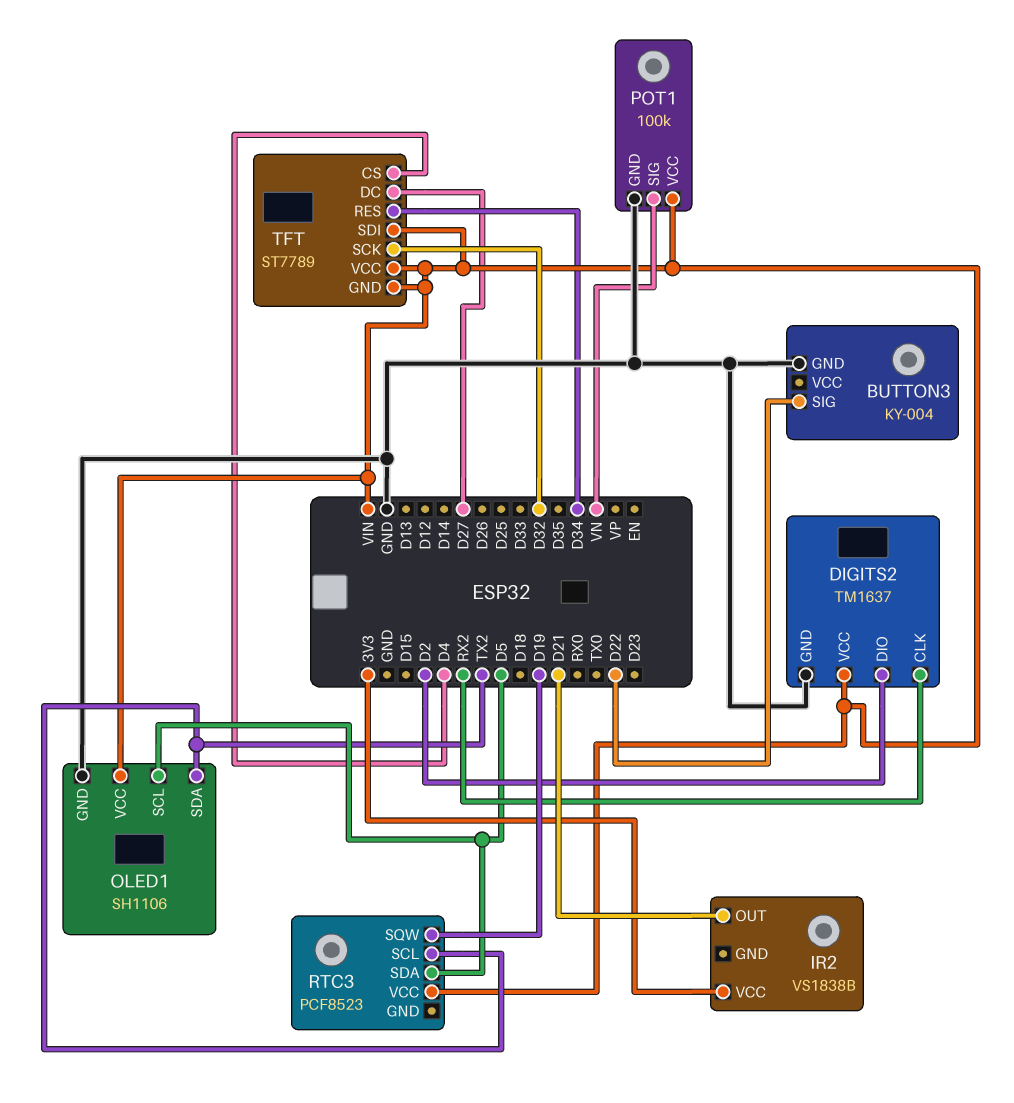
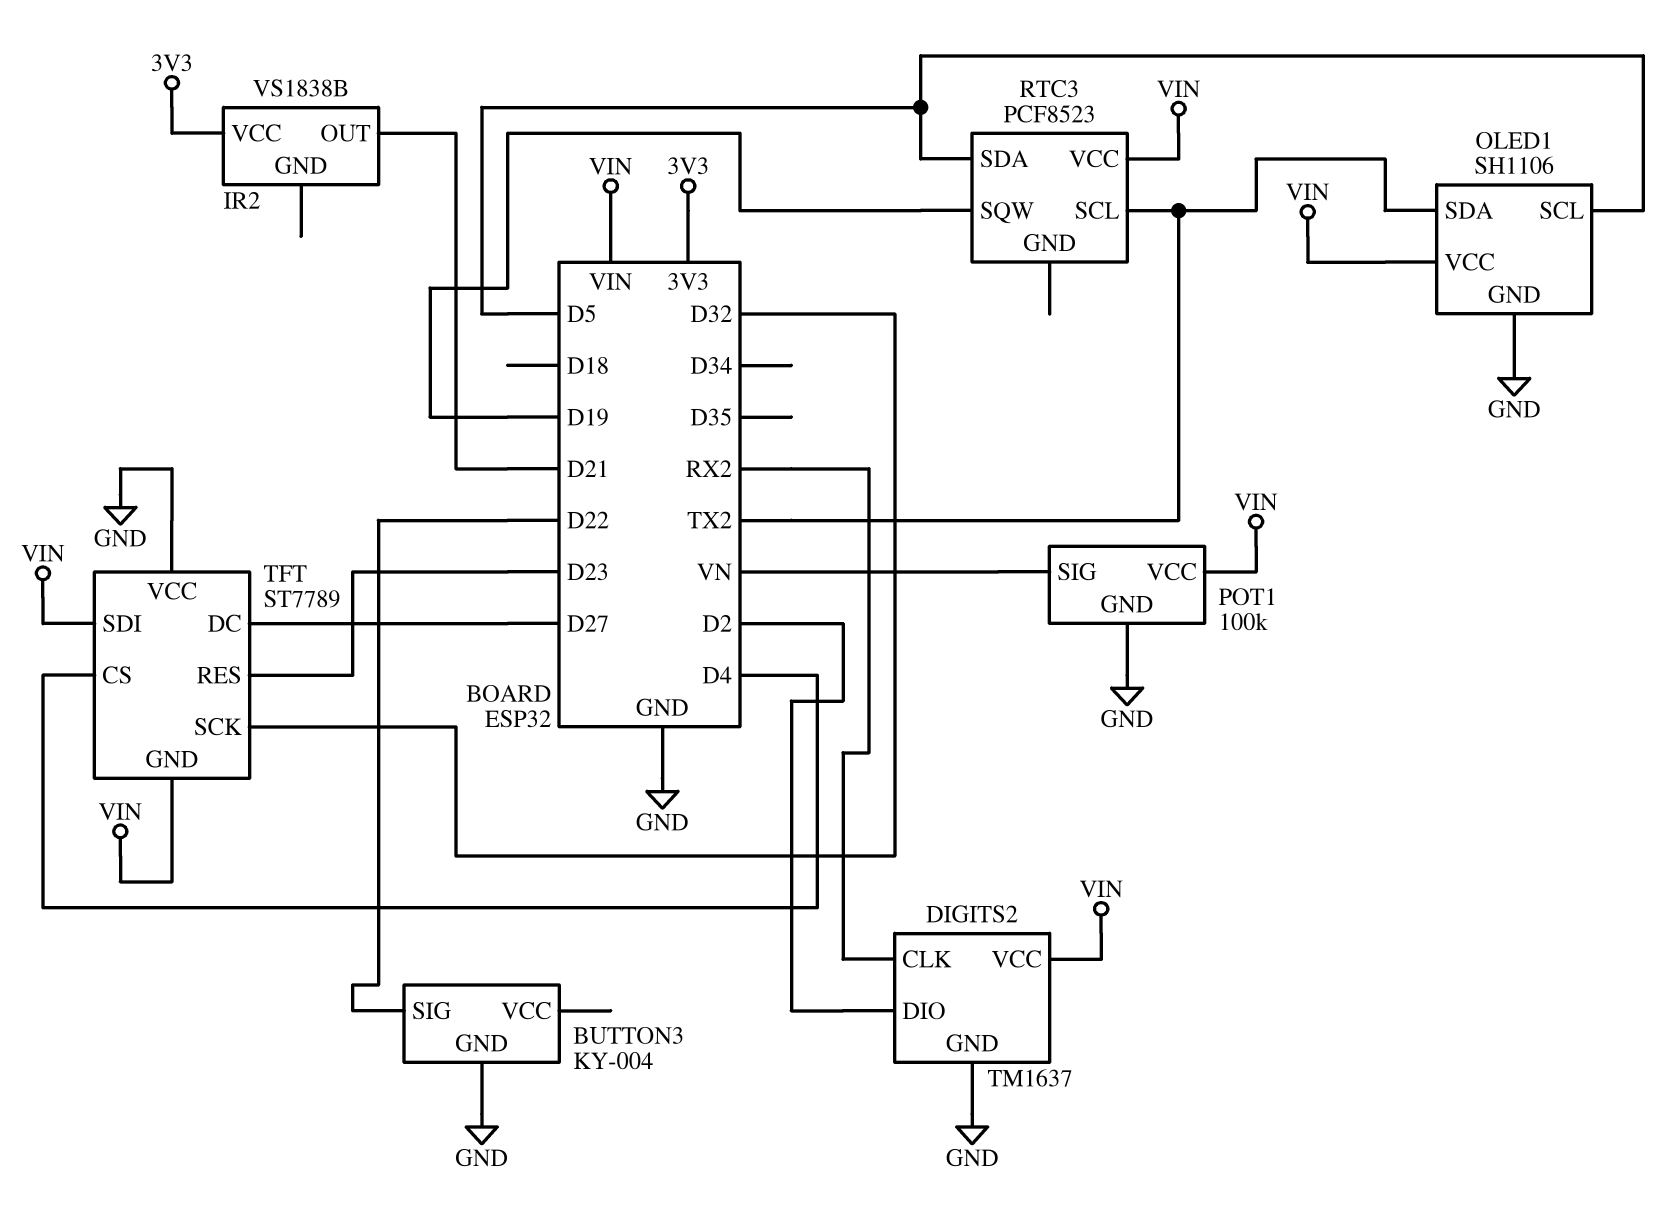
TFT pin RES: D34 -> D23
TFT pin VCC: VIN -> GND

